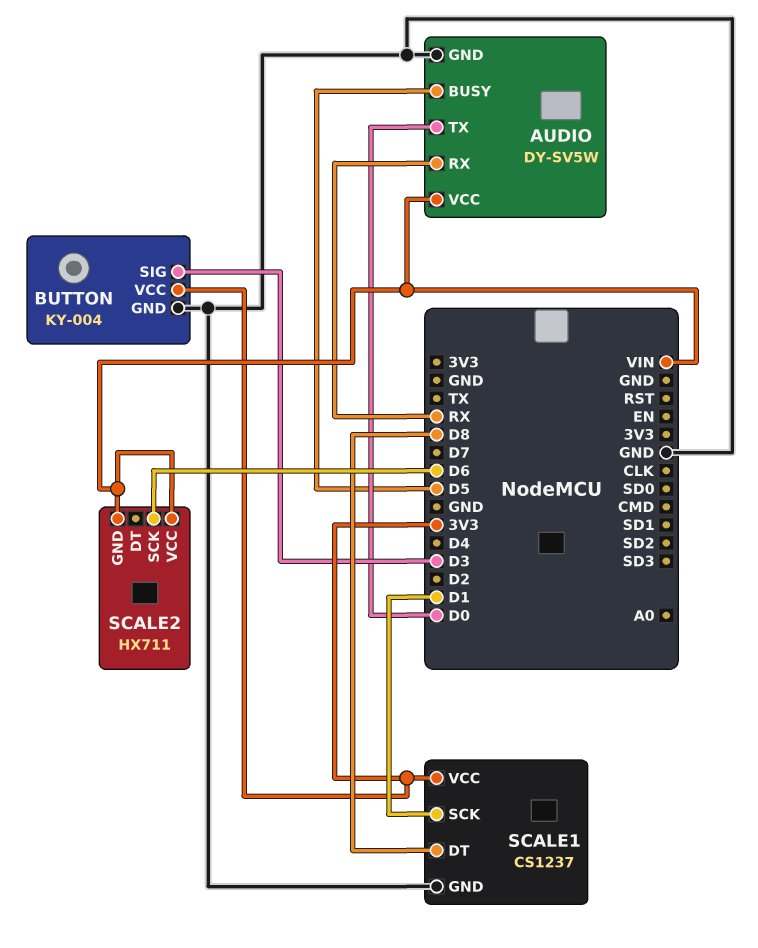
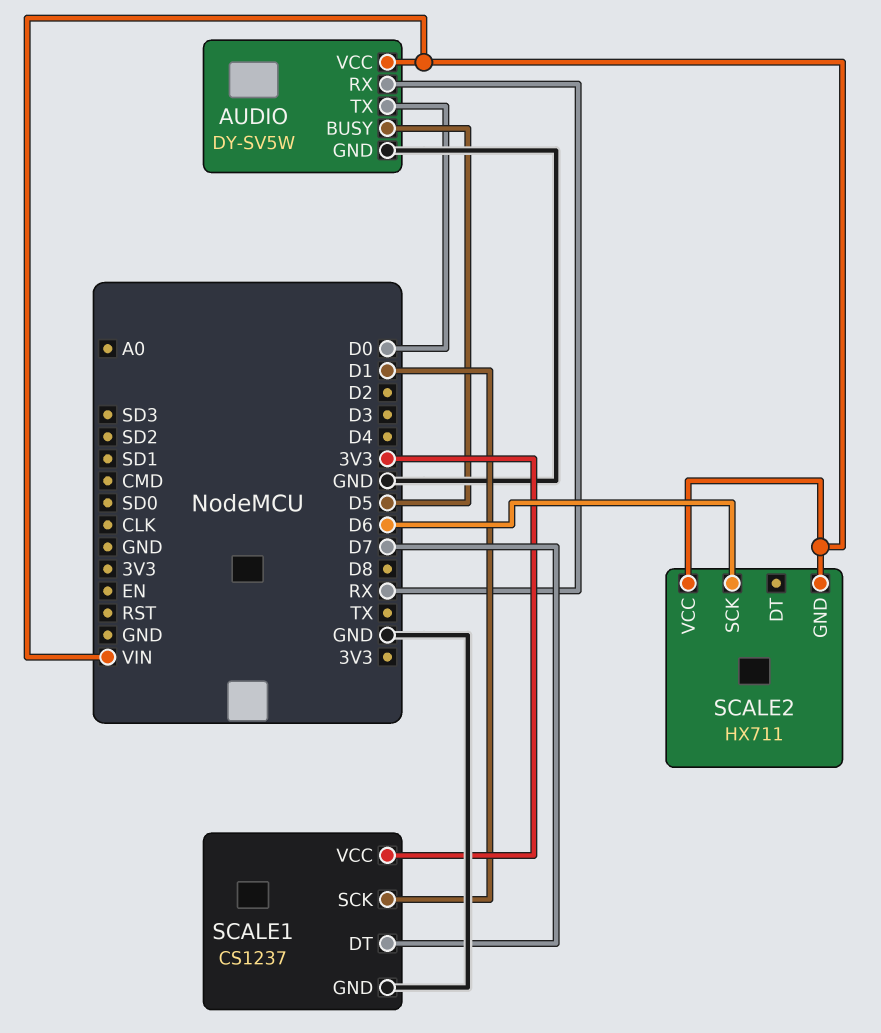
BUTTON: KY-004 -> none
BUTTON pin GND: GND -> none
BUTTON pin SIG: D3 -> none
BUTTON pin VCC: 3V3 -> none
SCALE1 pin DT: D8 -> D7

